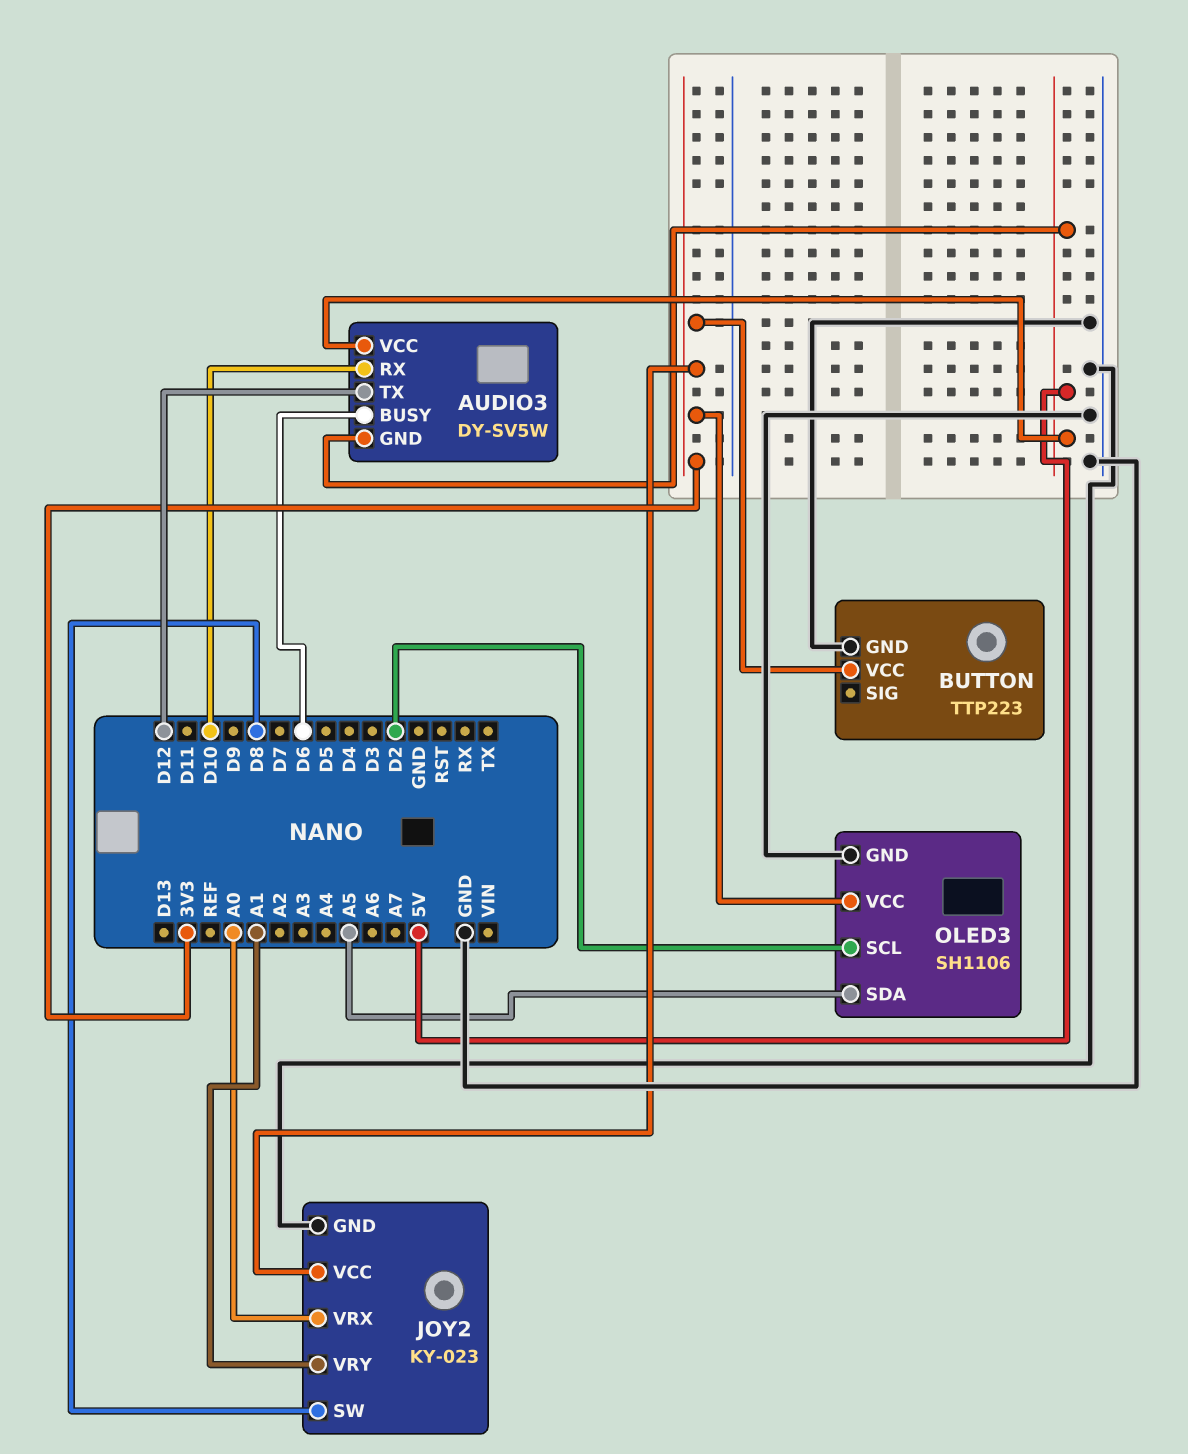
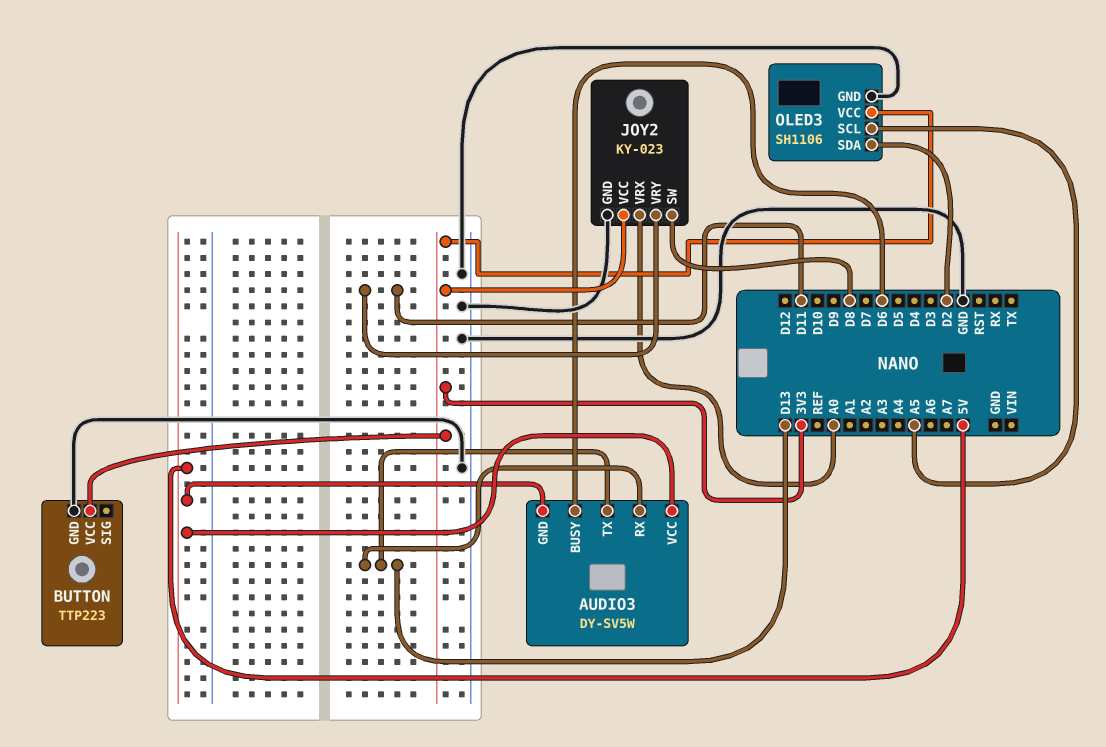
AUDIO3 pin RX: D10 -> D13
AUDIO3 pin TX: D12 -> D13
JOY2 pin VRY: A1 -> D11
OLED3 pin SCL: D2 -> A5
OLED3 pin SDA: A5 -> D2

